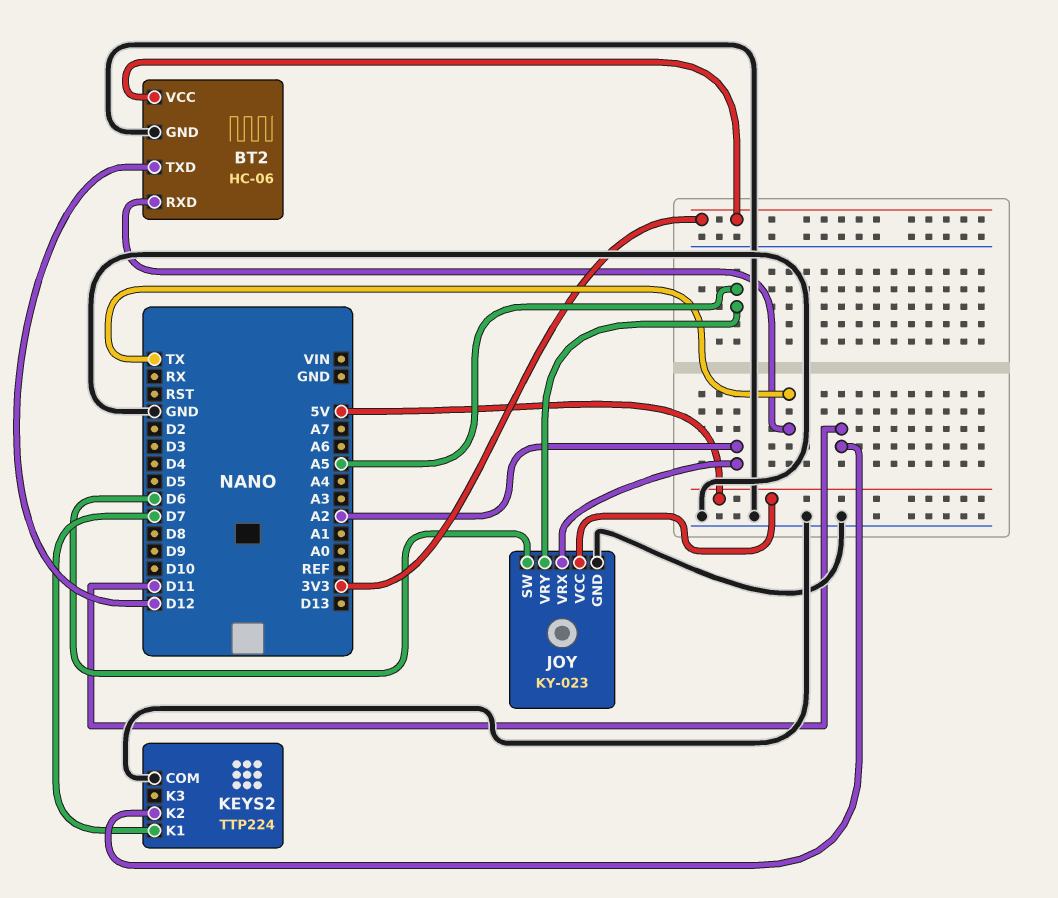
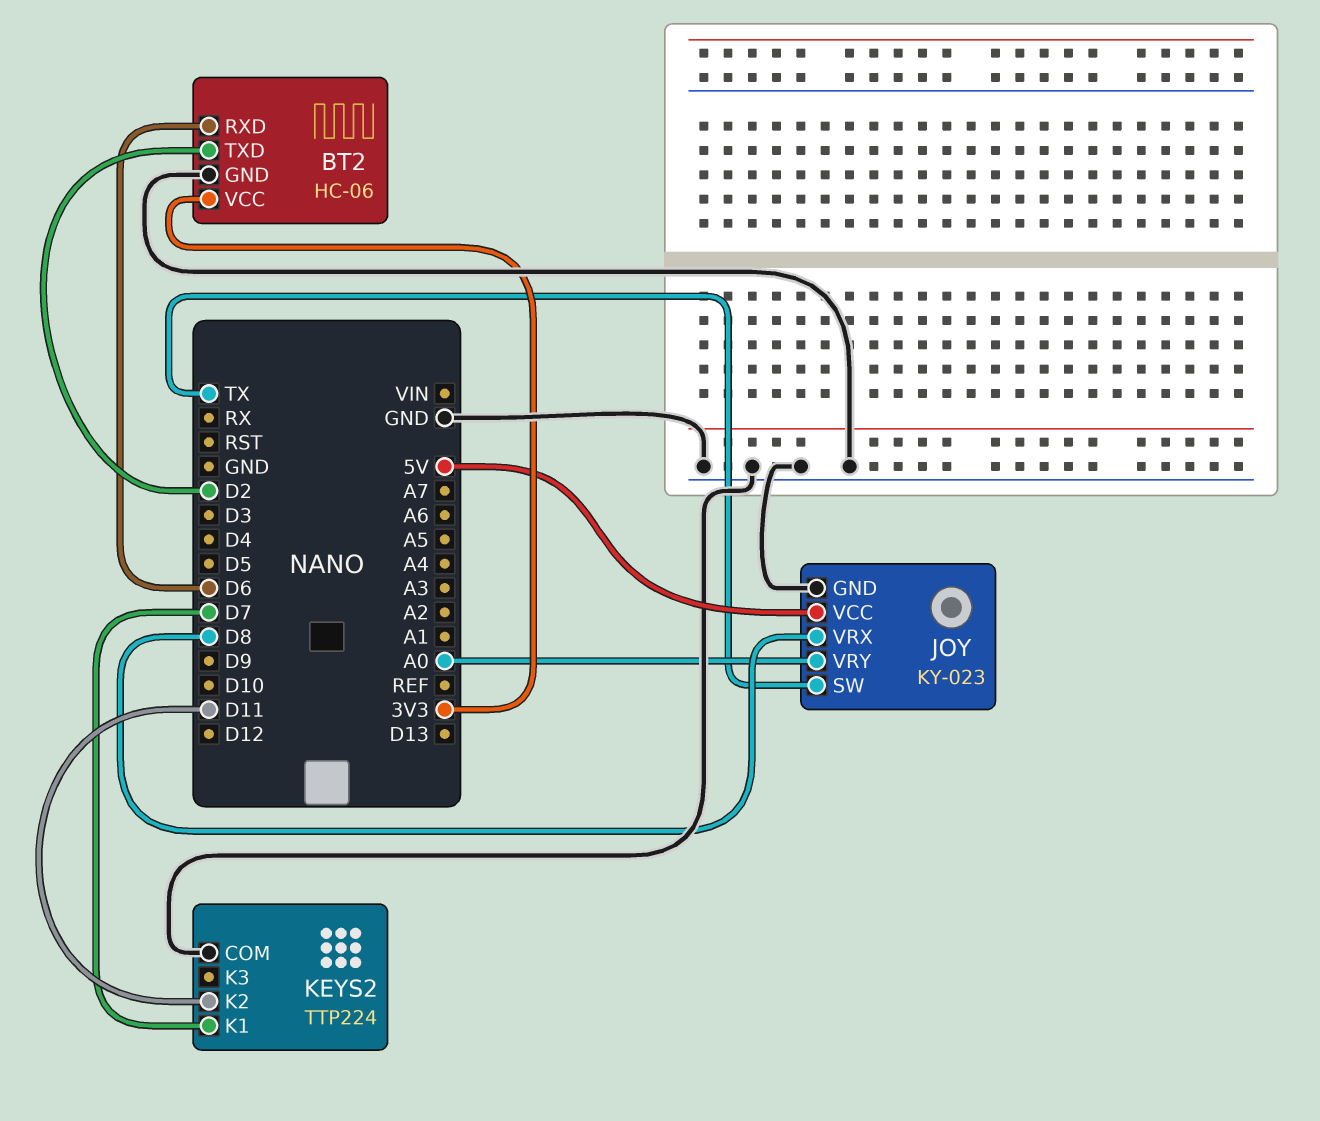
BT2 pin RXD: TX -> D6
BT2 pin TXD: D12 -> D2
JOY pin SW: D6 -> TX
JOY pin VRX: A2 -> D8
JOY pin VRY: A5 -> A0

